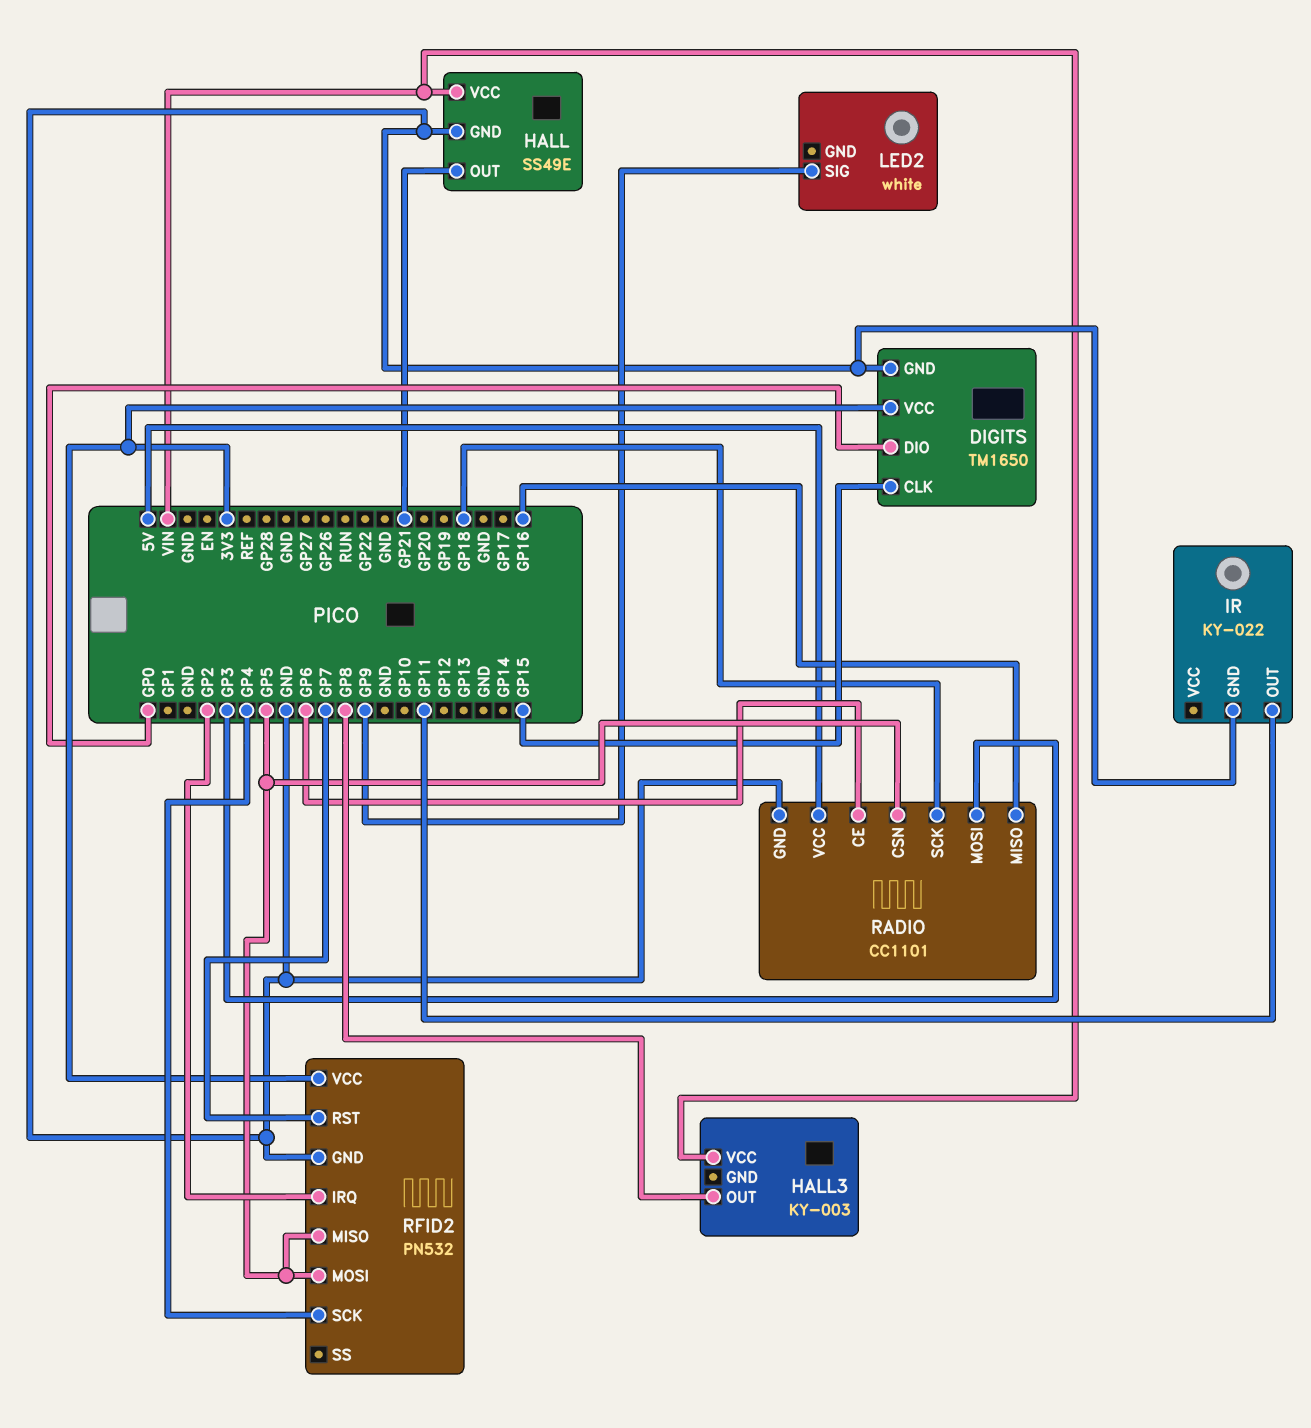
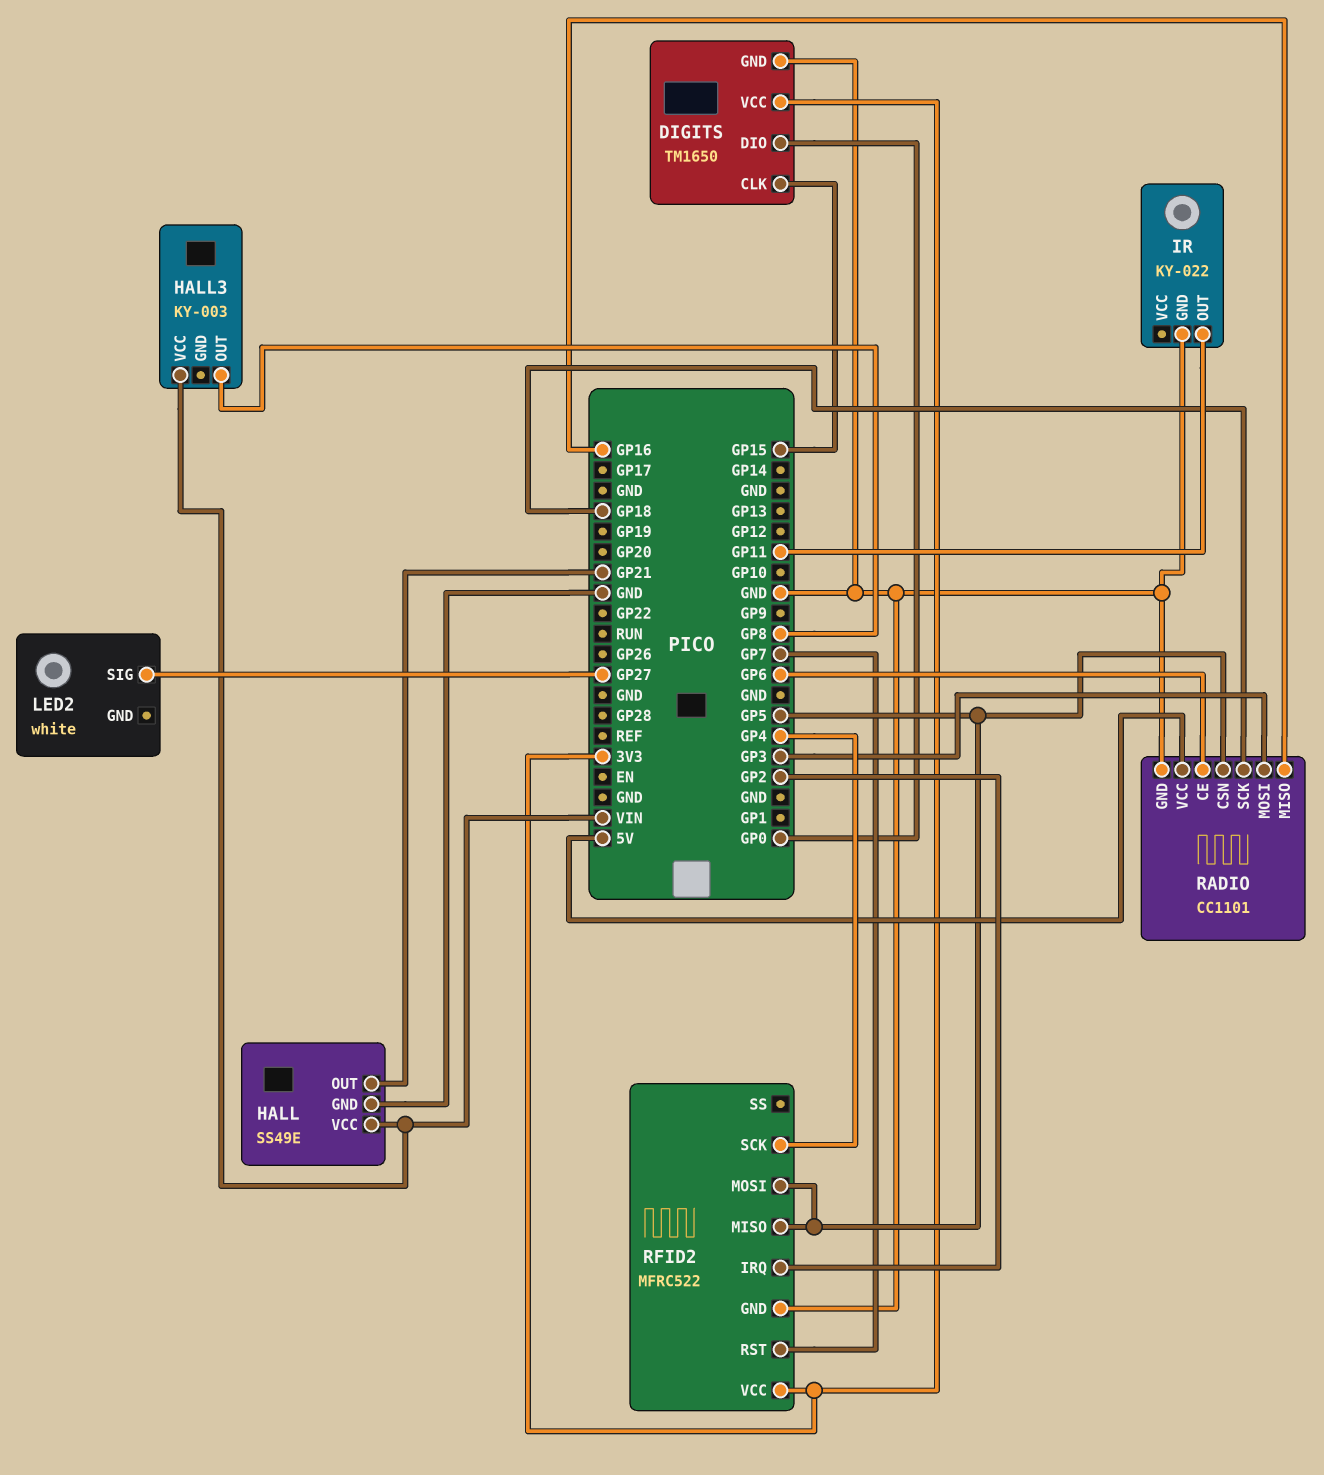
LED2 pin SIG: GP9 -> GP27
RFID2: PN532 -> MFRC522

